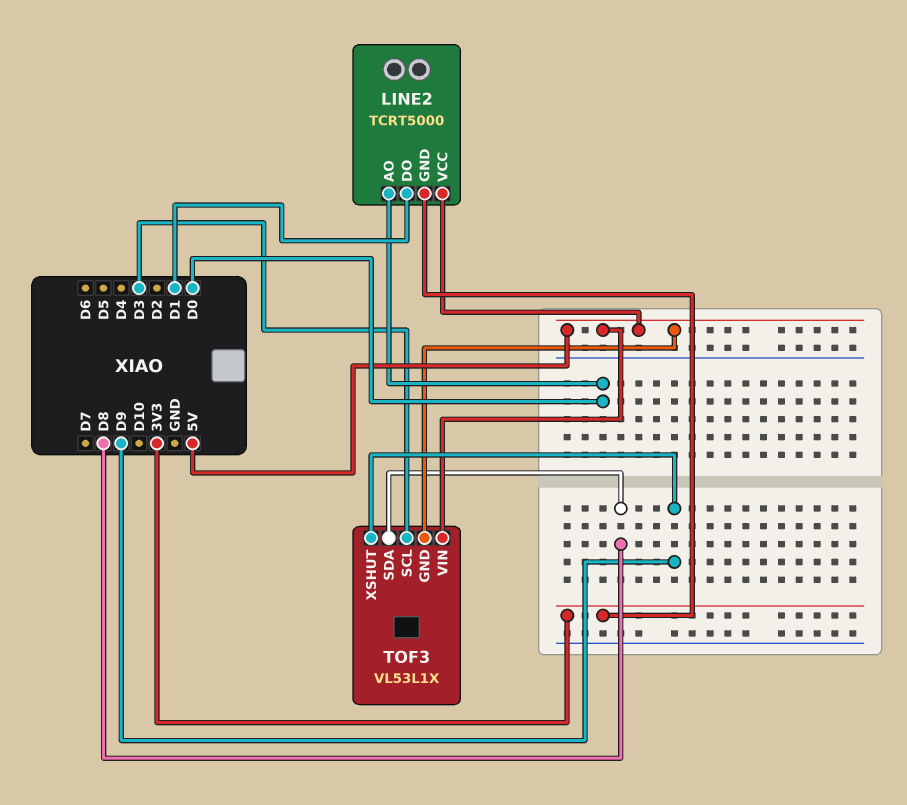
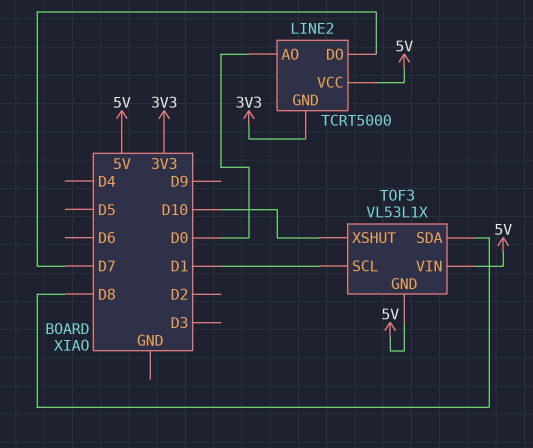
LINE2 pin DO: D1 -> D7
TOF3 pin SCL: D3 -> D1
TOF3 pin XSHUT: D9 -> D10

